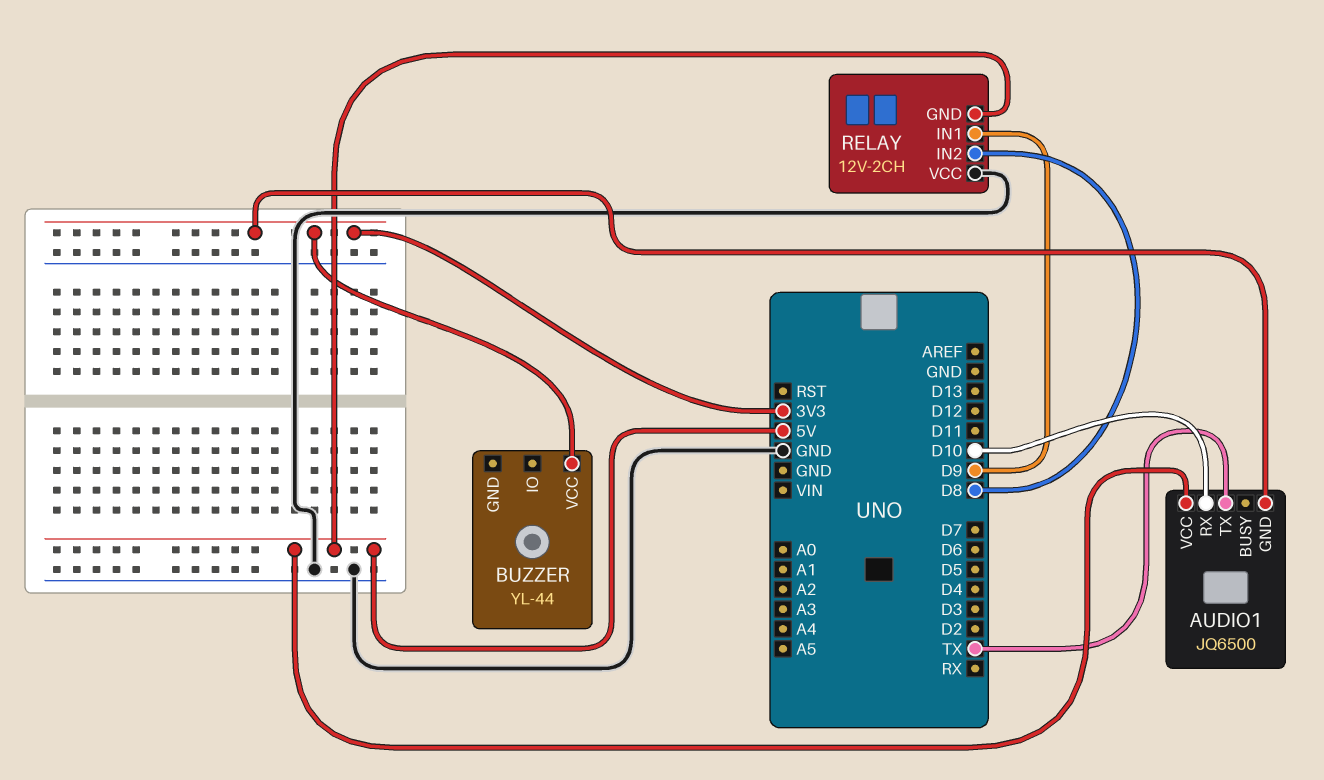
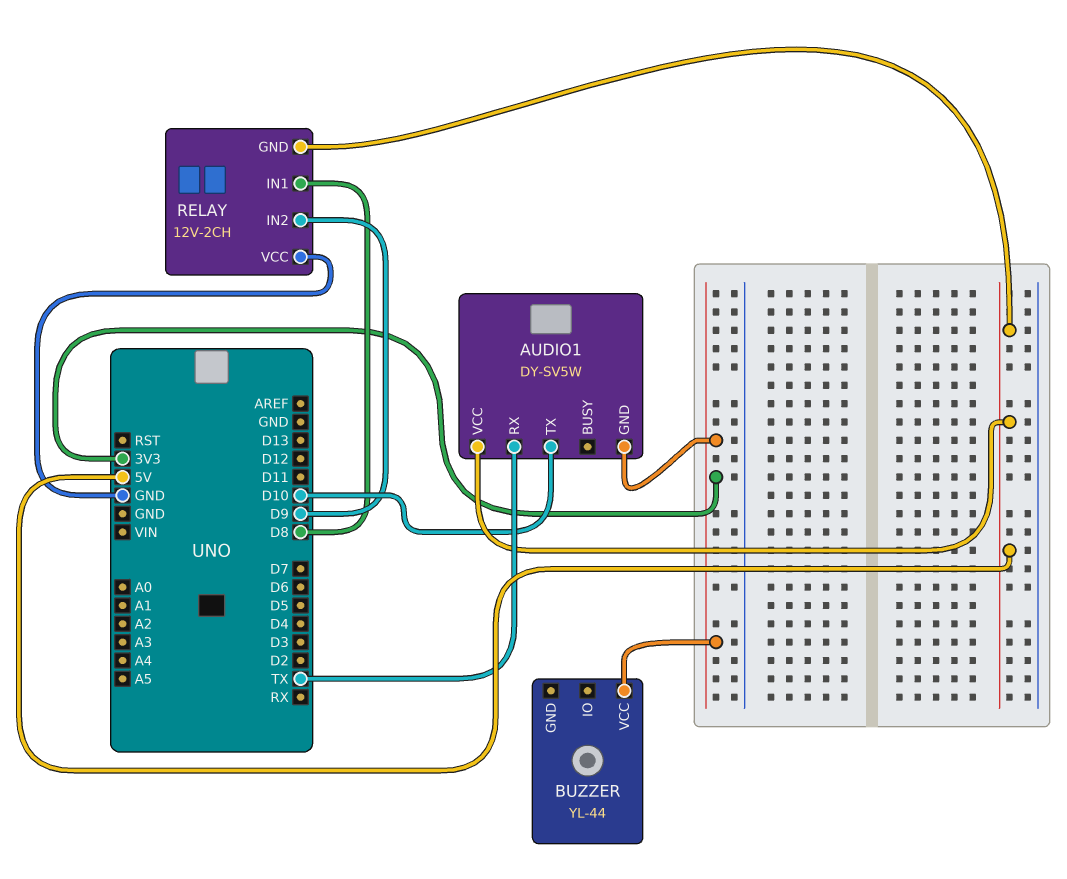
AUDIO1: JQ6500 -> DY-SV5W
AUDIO1 pin RX: D10 -> TX
AUDIO1 pin TX: TX -> D10
RELAY pin IN1: D9 -> D8
RELAY pin IN2: D8 -> D9

